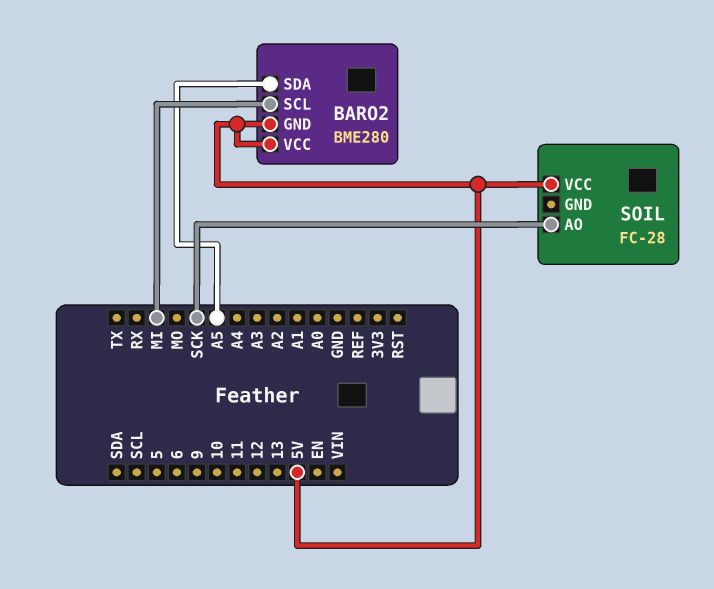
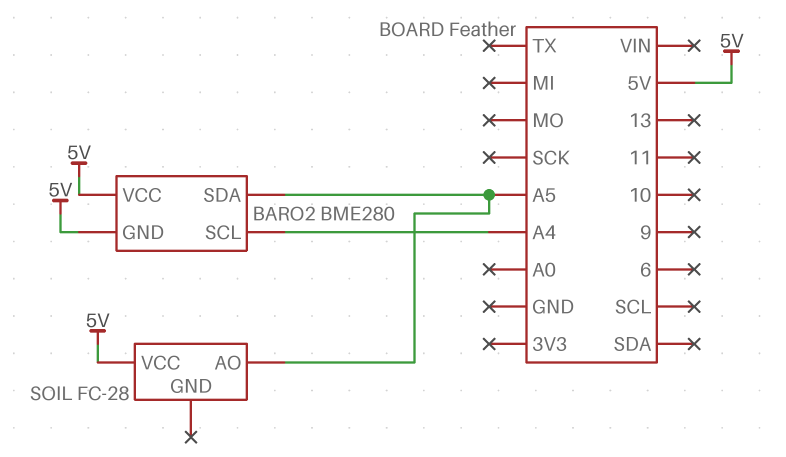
BARO2 pin SCL: MI -> A4
SOIL pin AO: SCK -> A5

